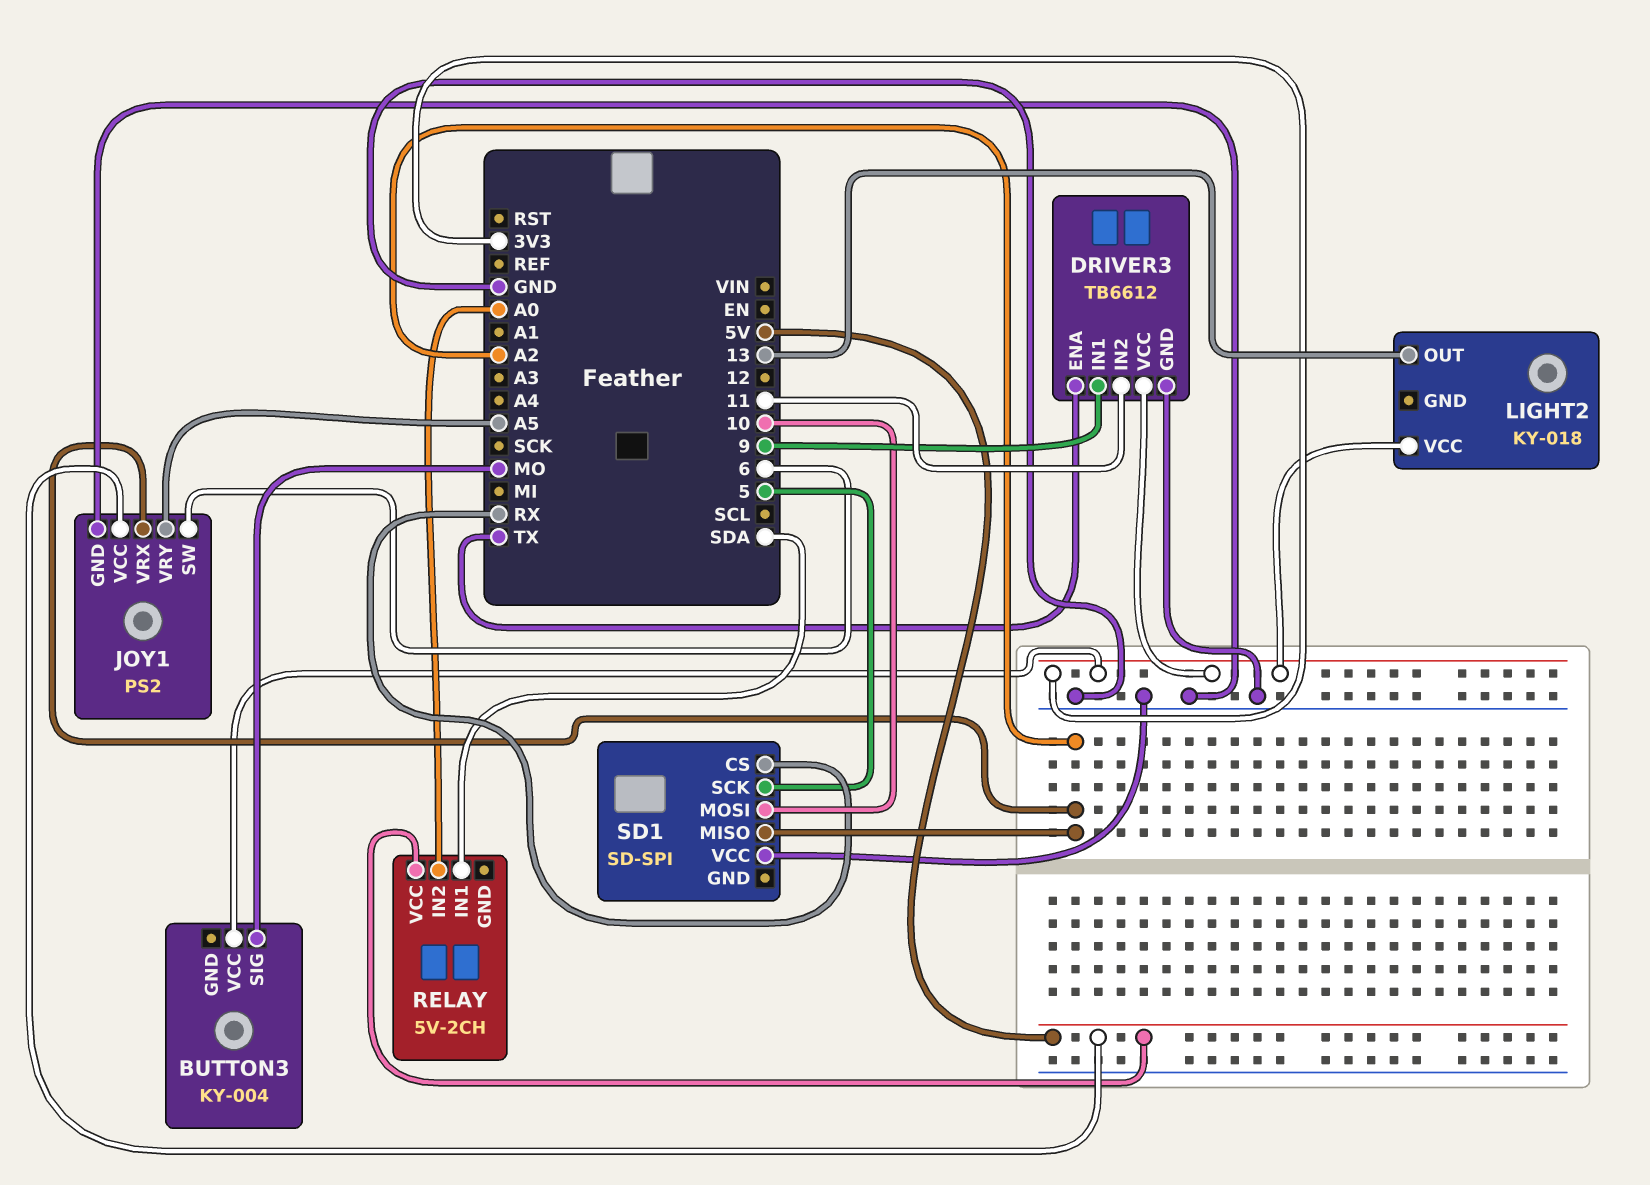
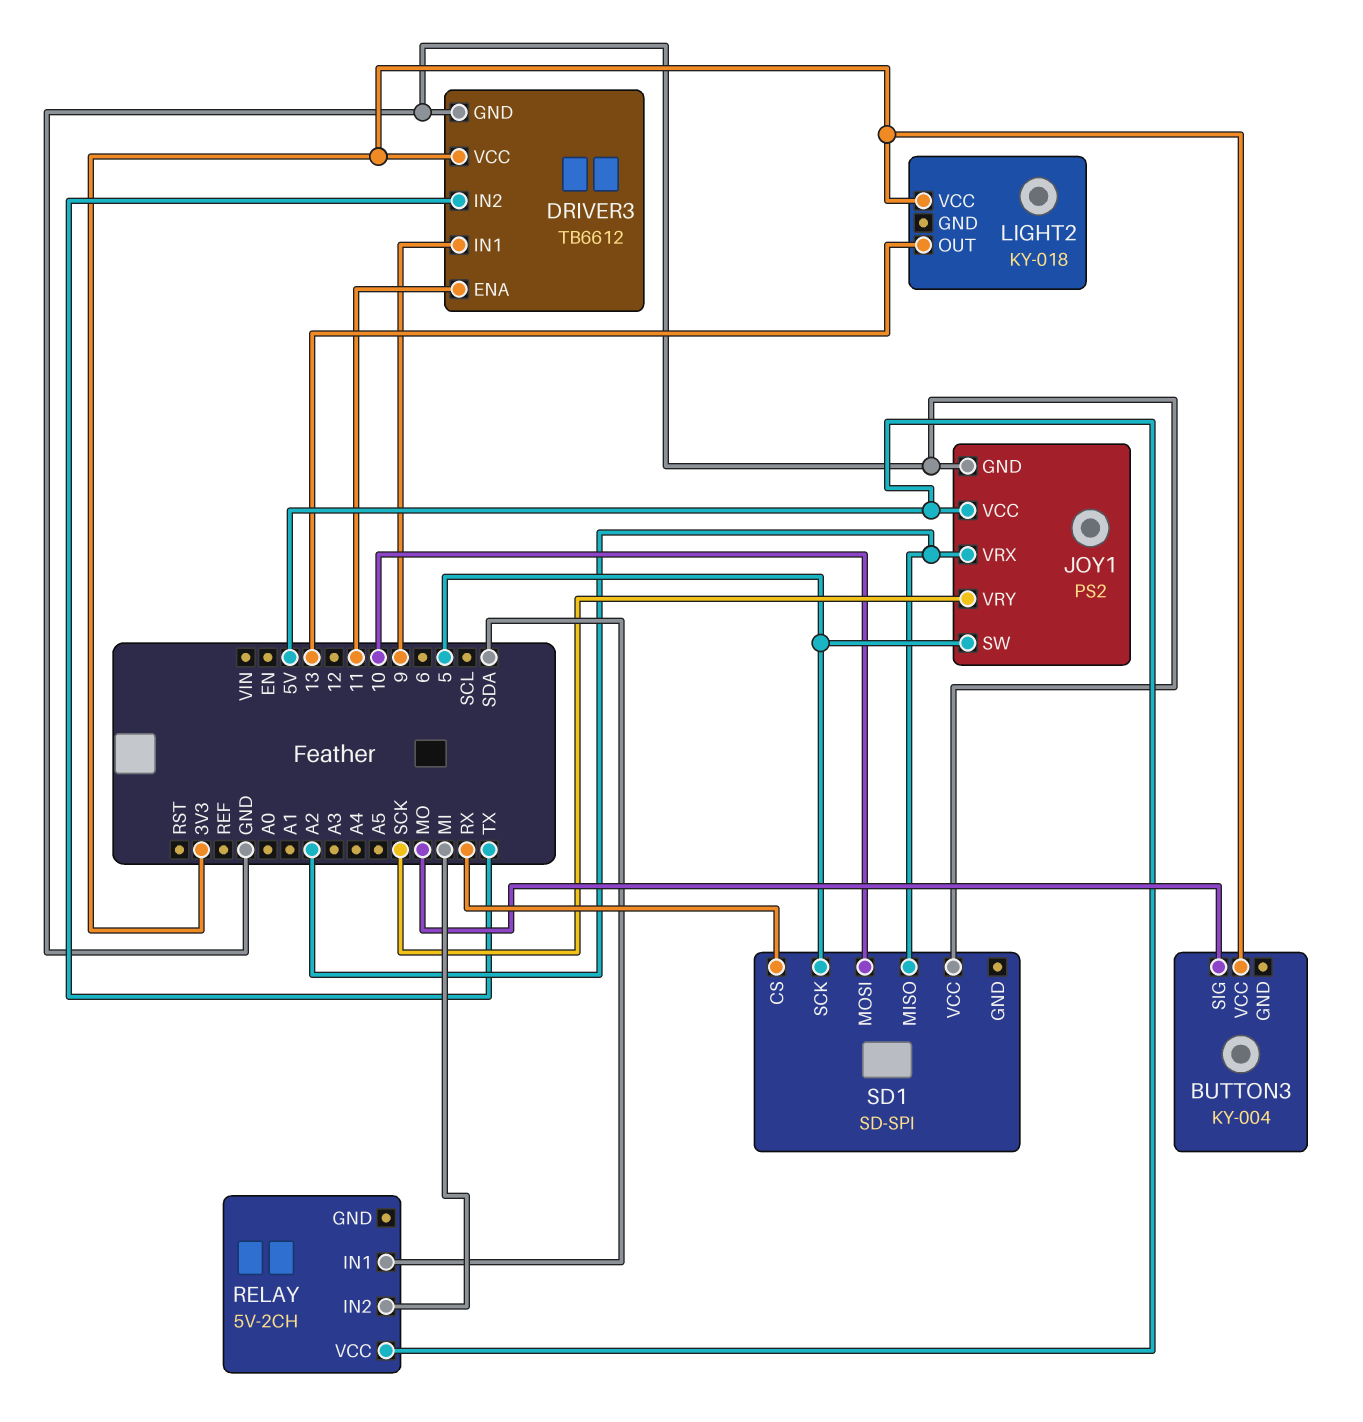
DRIVER3 pin ENA: TX -> 11
DRIVER3 pin IN2: 11 -> TX
JOY1 pin SW: 6 -> 5
JOY1 pin VRY: A5 -> SCK
RELAY pin IN2: A0 -> MI

